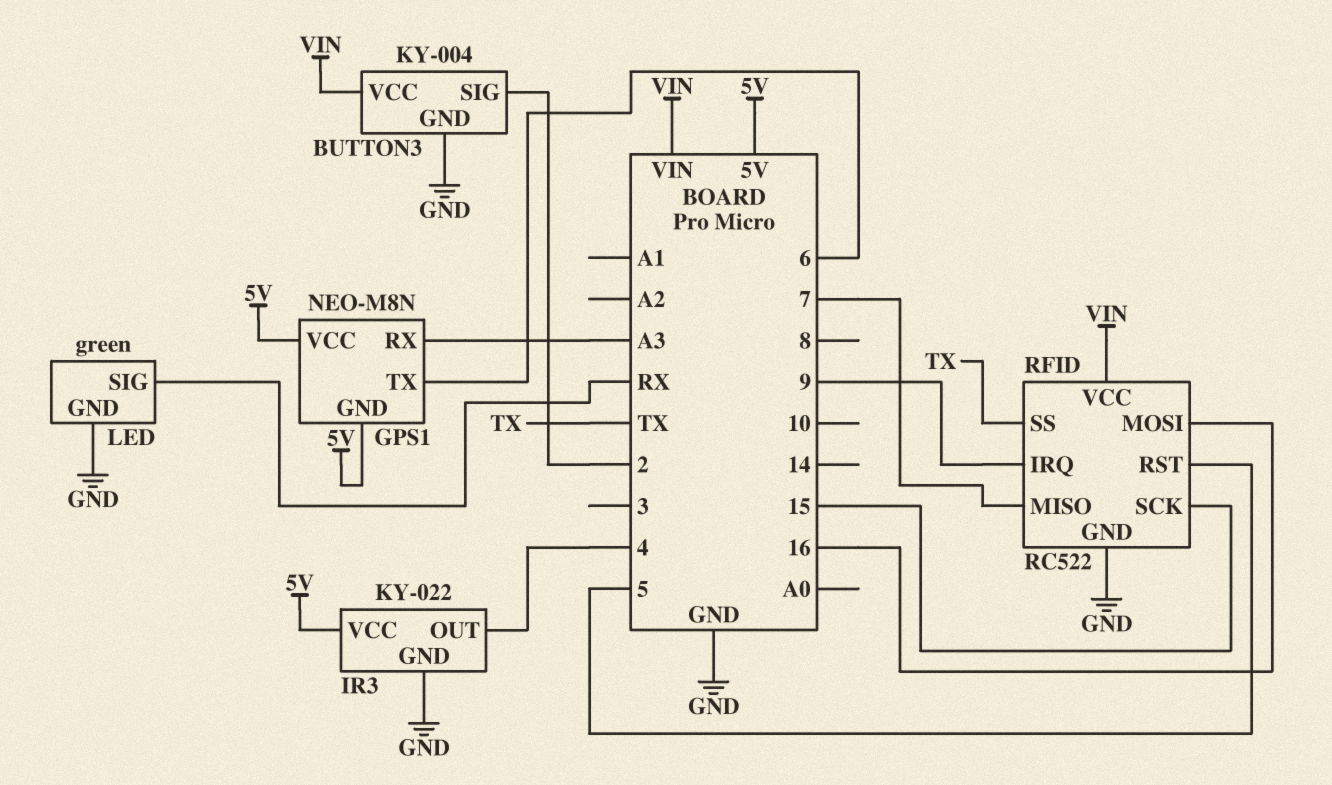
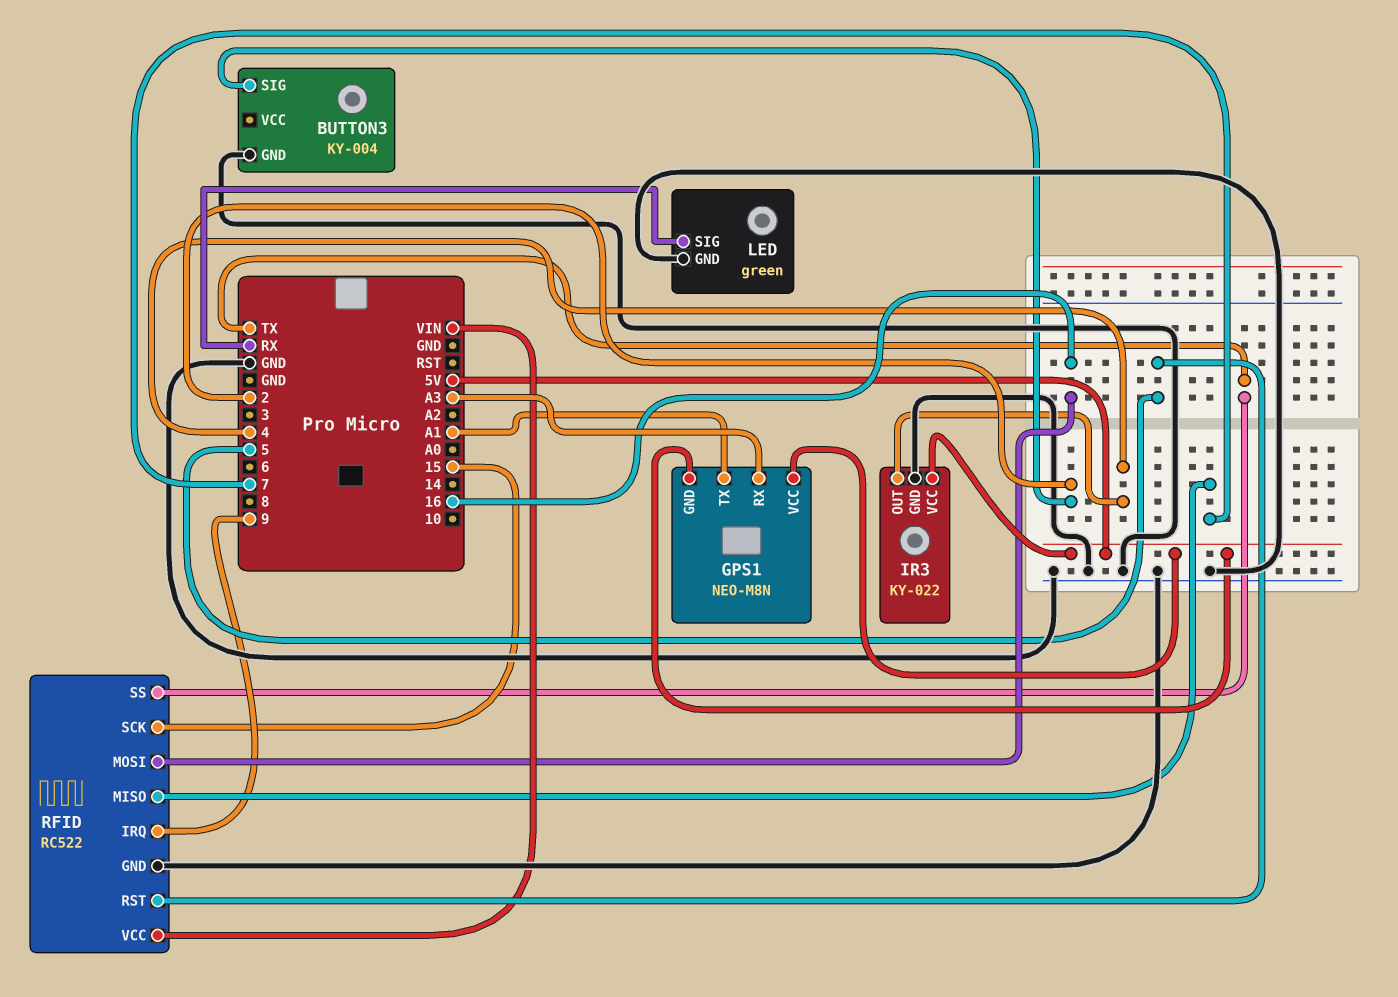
BUTTON3 pin VCC: VIN -> none
GPS1 pin TX: 6 -> A1

